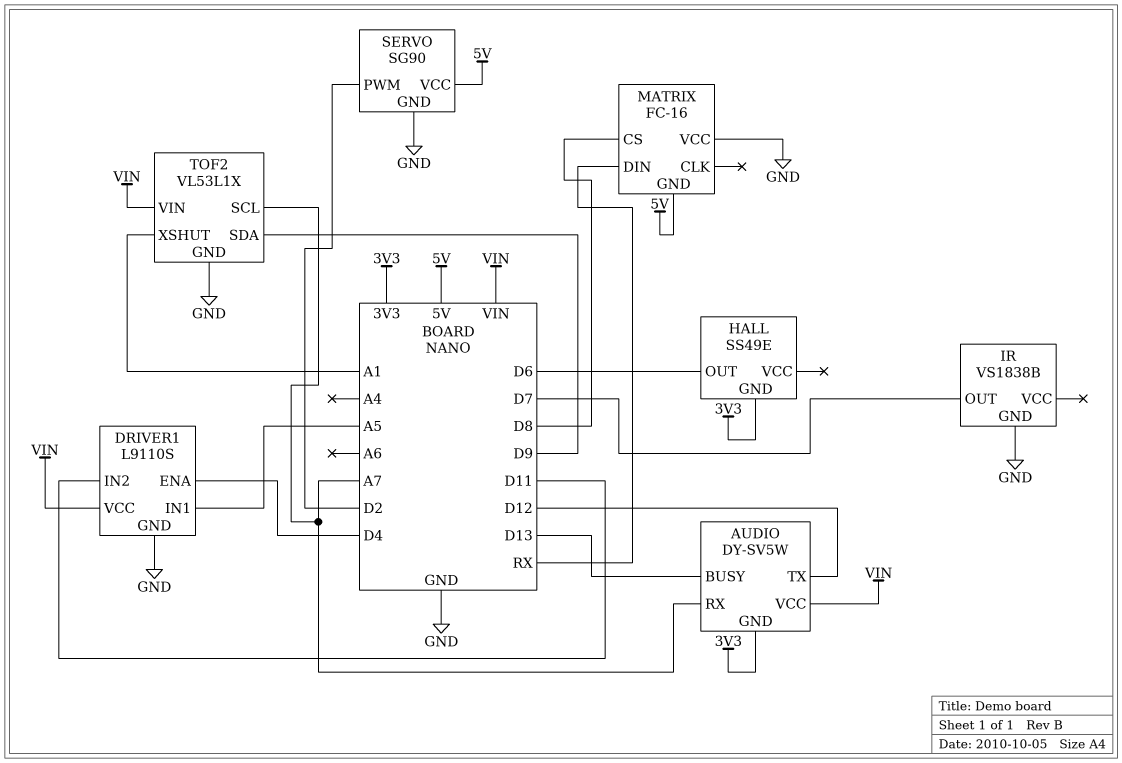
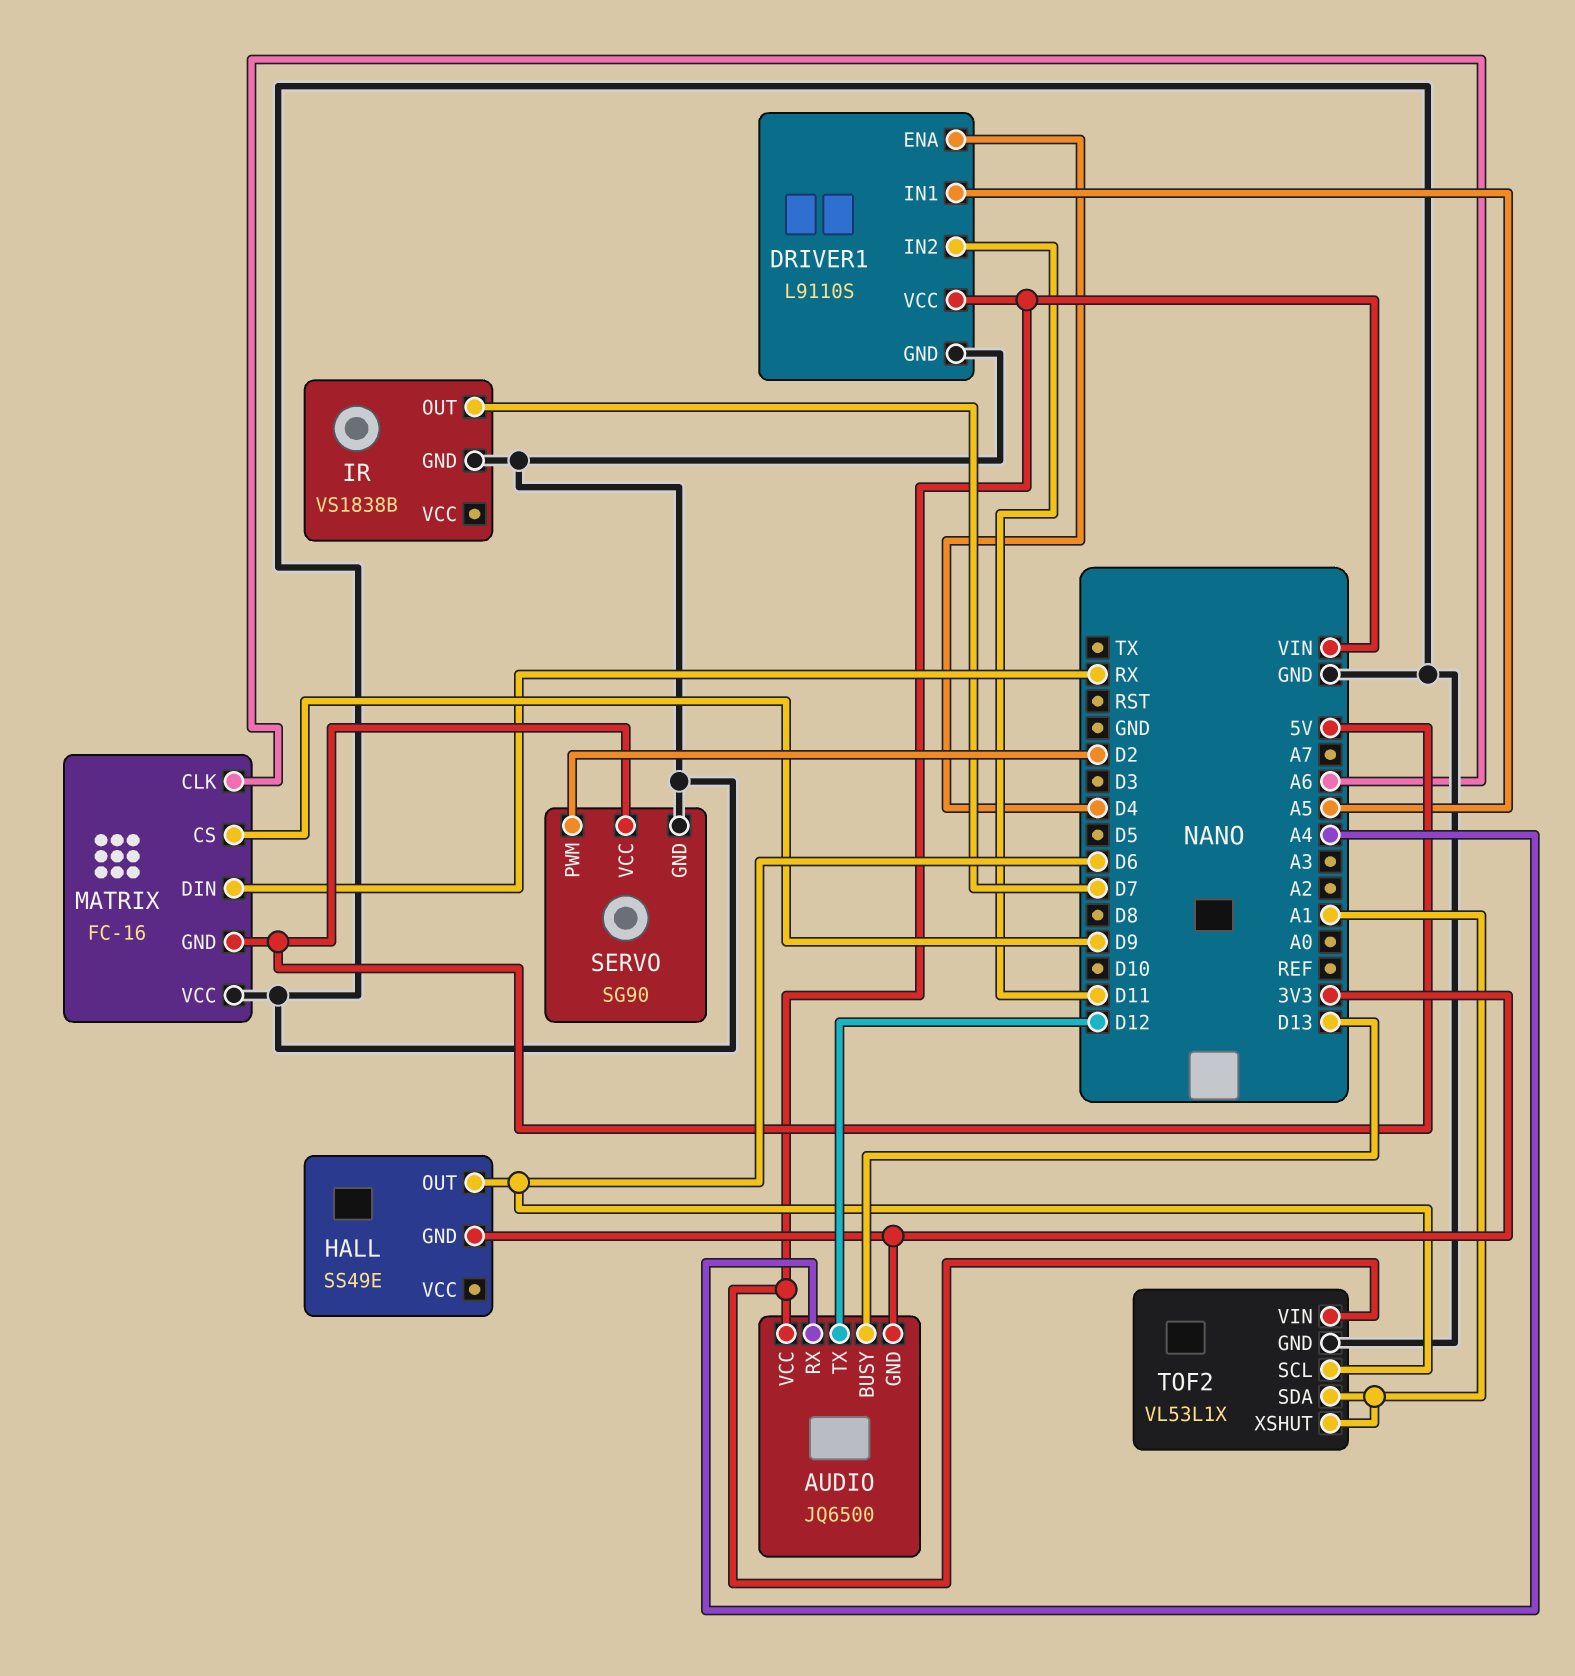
AUDIO: DY-SV5W -> JQ6500
AUDIO pin RX: A7 -> A4
MATRIX pin CLK: none -> A6
MATRIX pin CS: D8 -> D9
TOF2 pin SCL: A7 -> D6
TOF2 pin SDA: D9 -> A1

